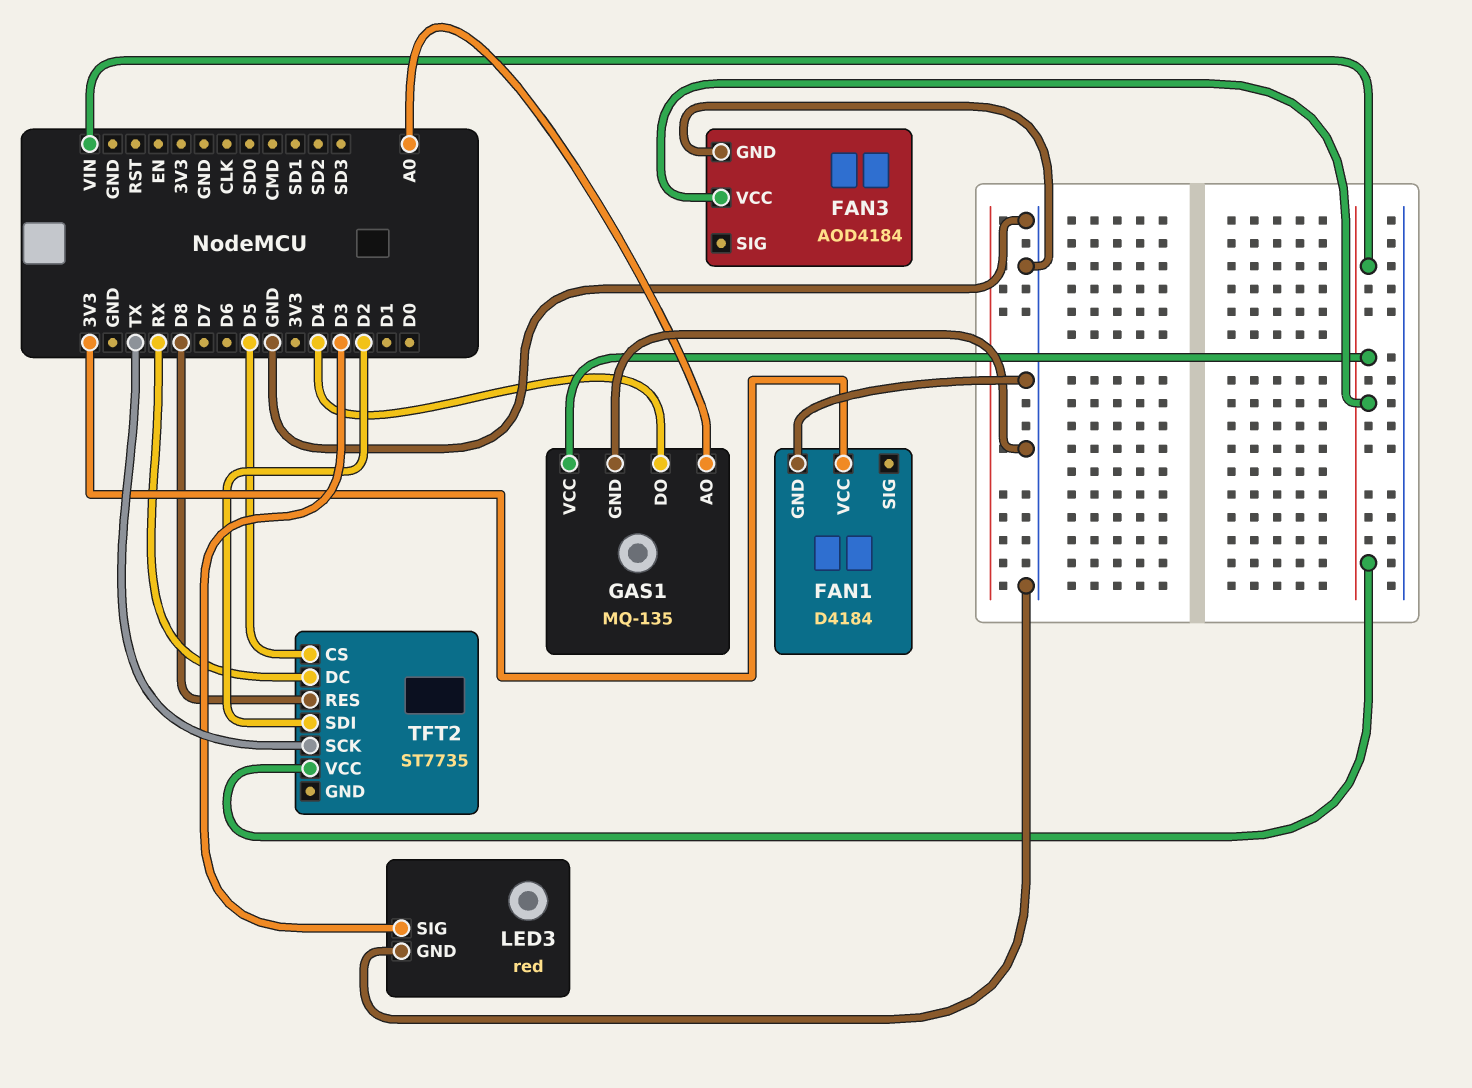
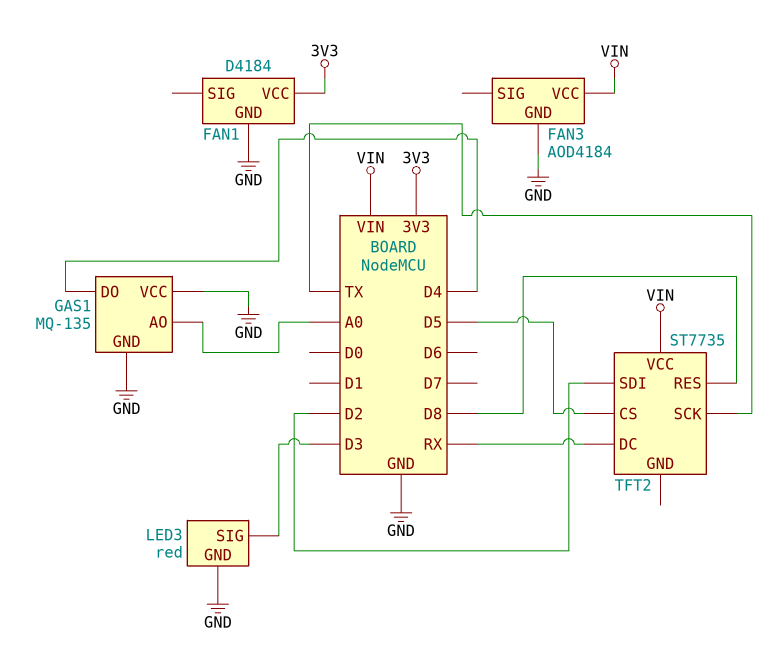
GAS1 pin VCC: VIN -> GND

